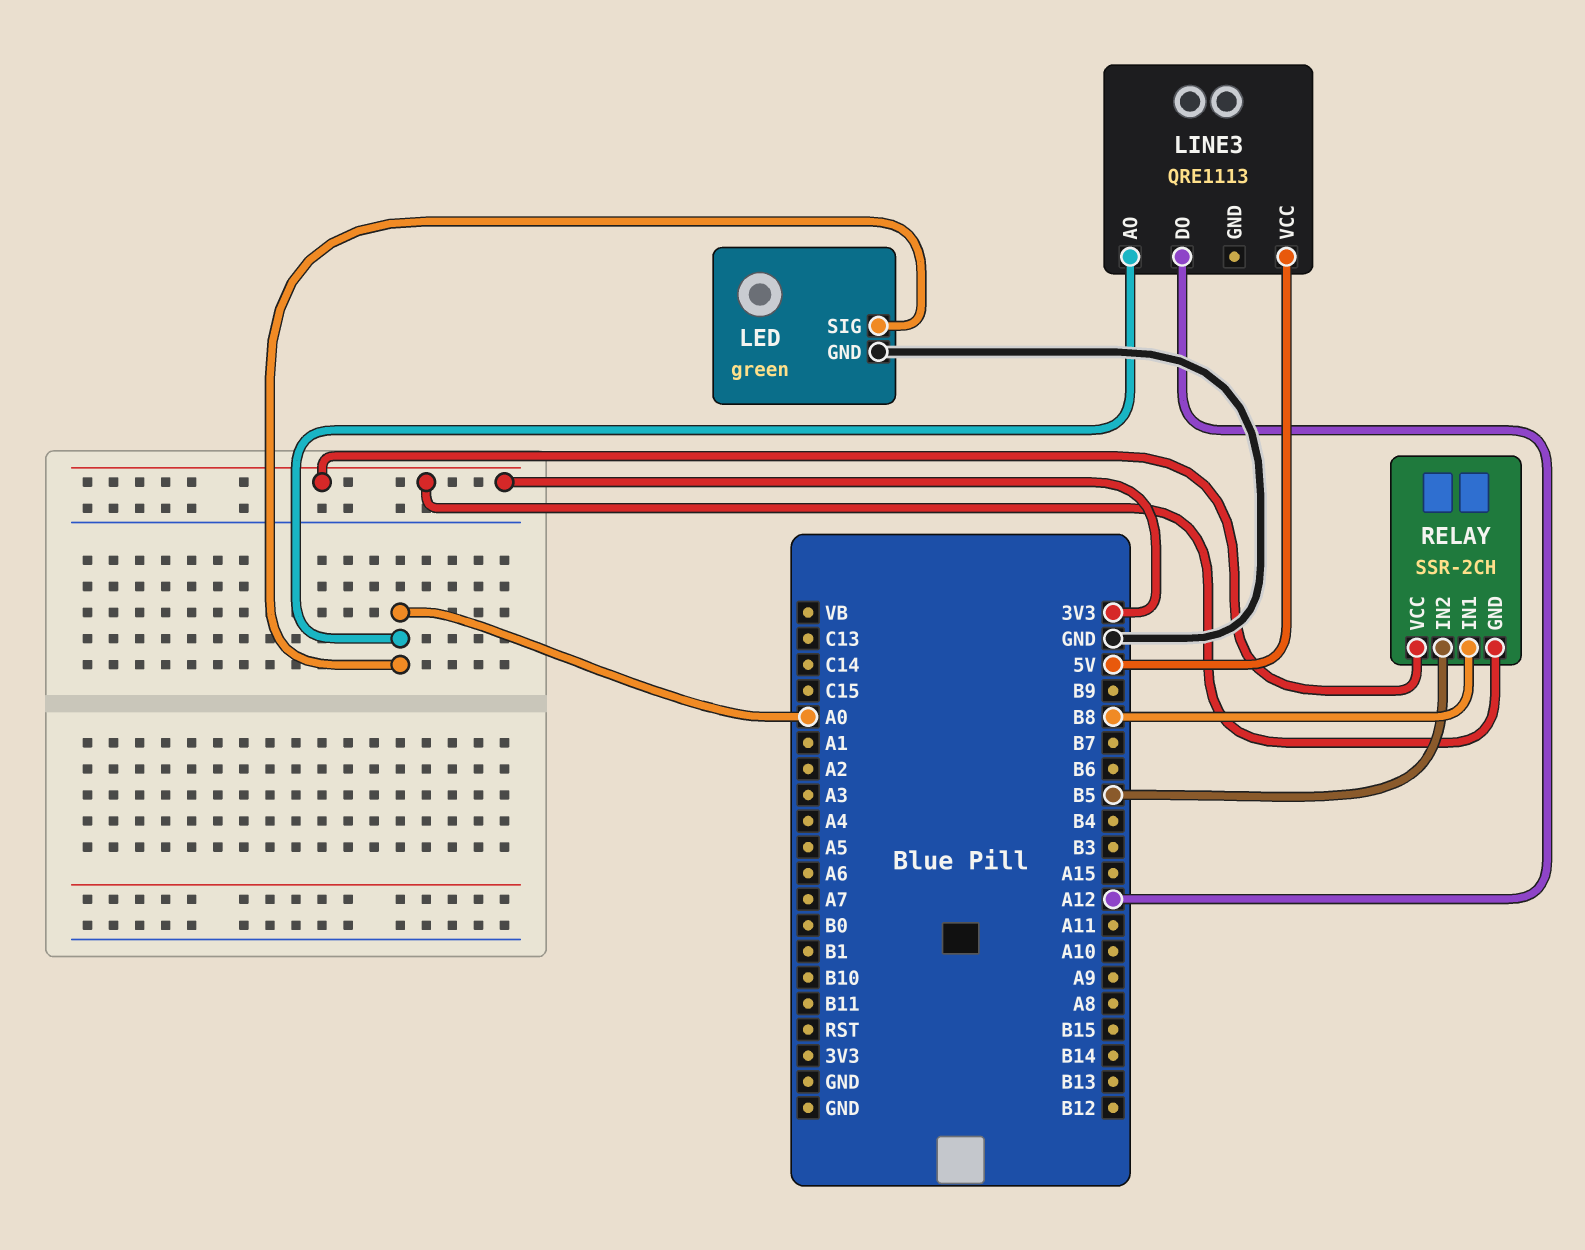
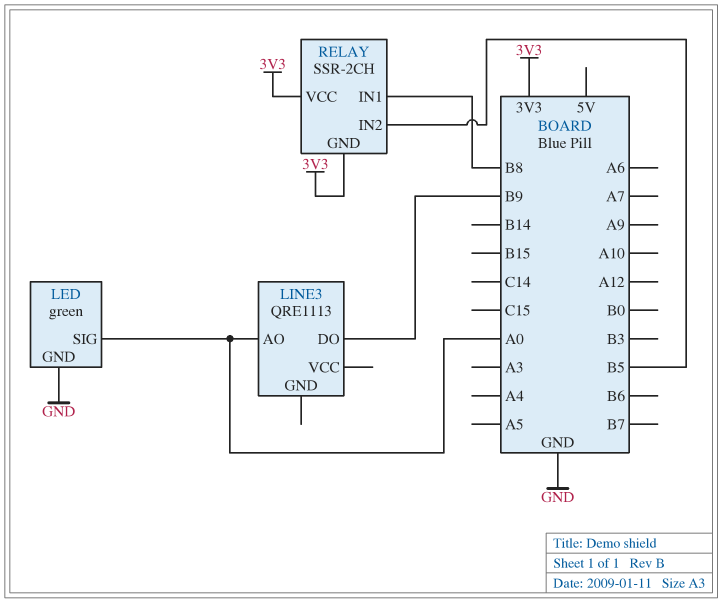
LINE3 pin DO: A12 -> B9
LINE3 pin VCC: 5V -> none

